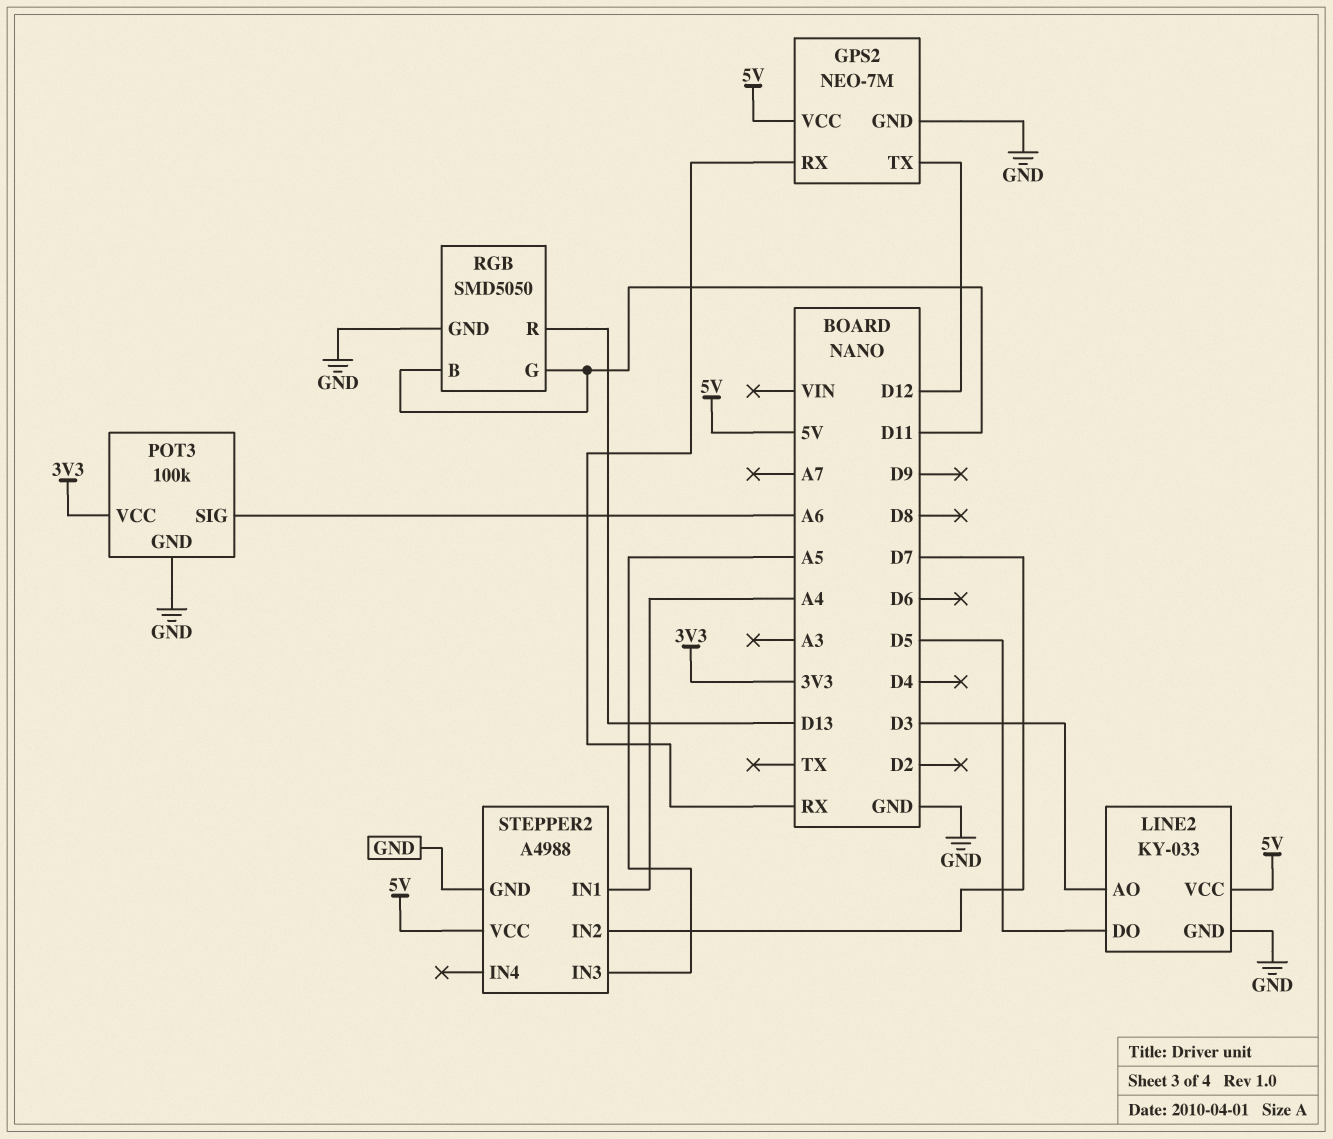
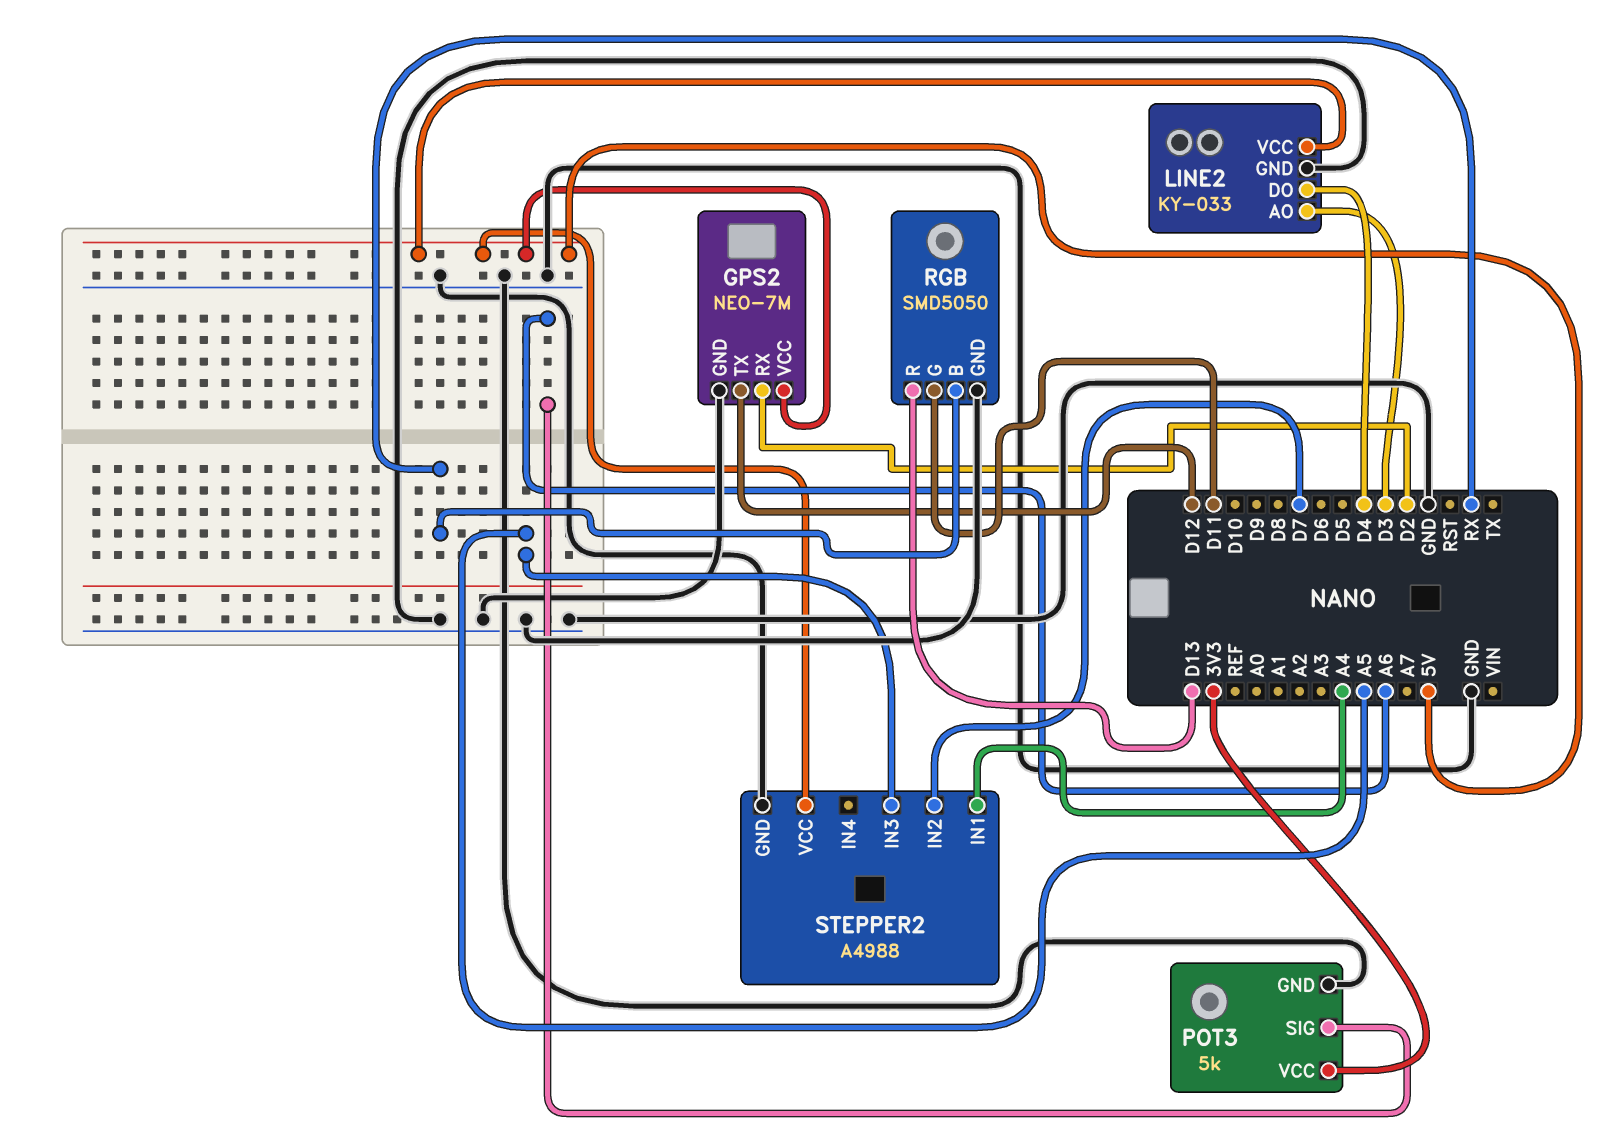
GPS2 pin RX: RX -> D2
LINE2 pin DO: D5 -> D4
POT3: 100k -> 5k
RGB pin B: D11 -> RX

